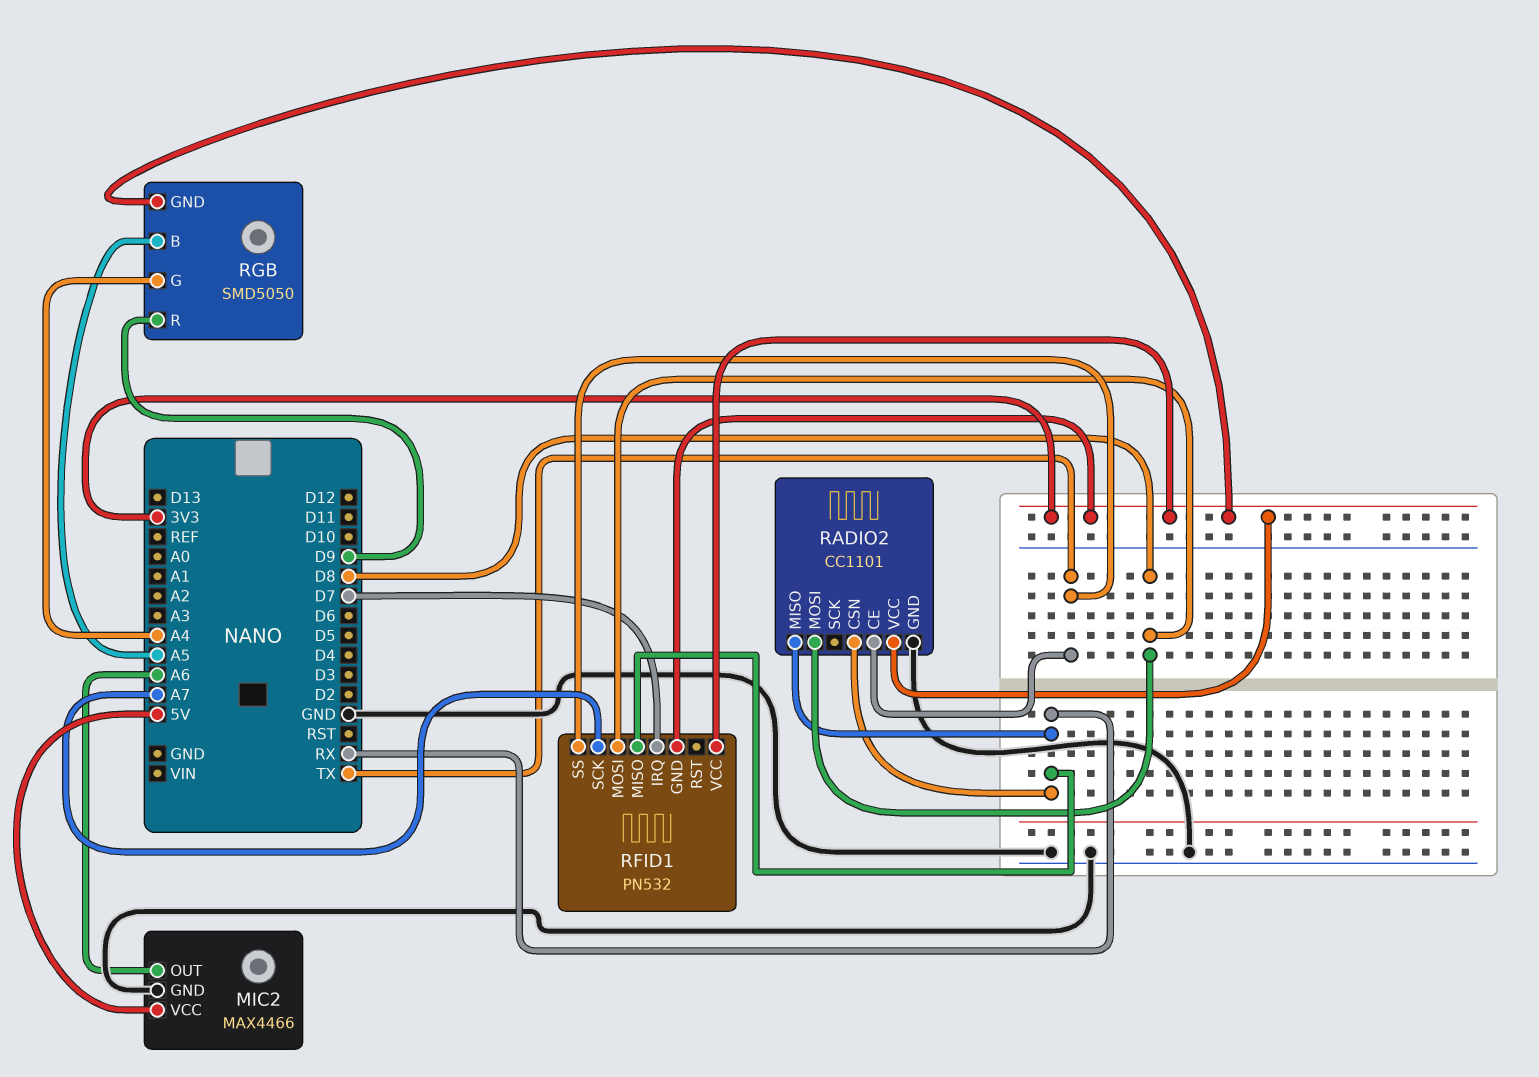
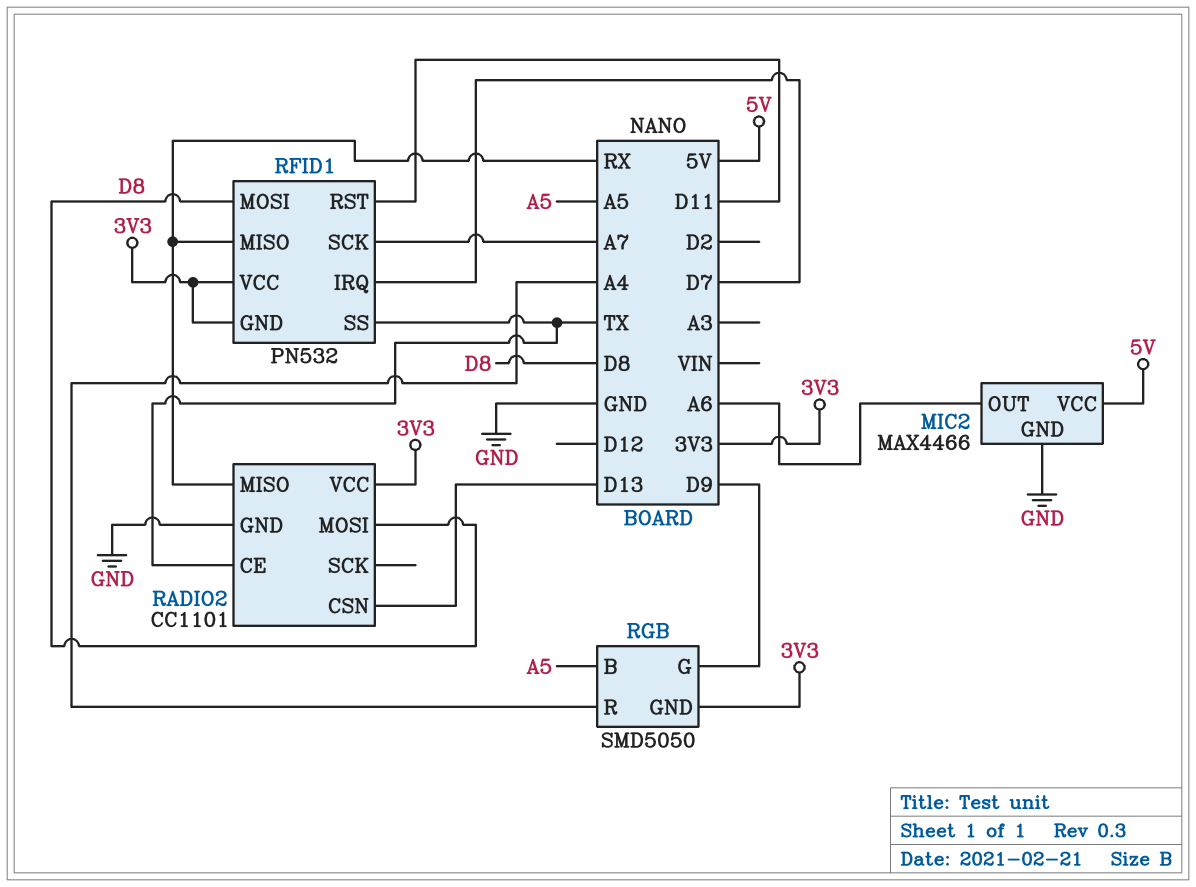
RADIO2 pin CSN: RX -> D13
RFID1 pin RST: none -> D11
RGB pin G: A4 -> D9
RGB pin R: D9 -> A4

